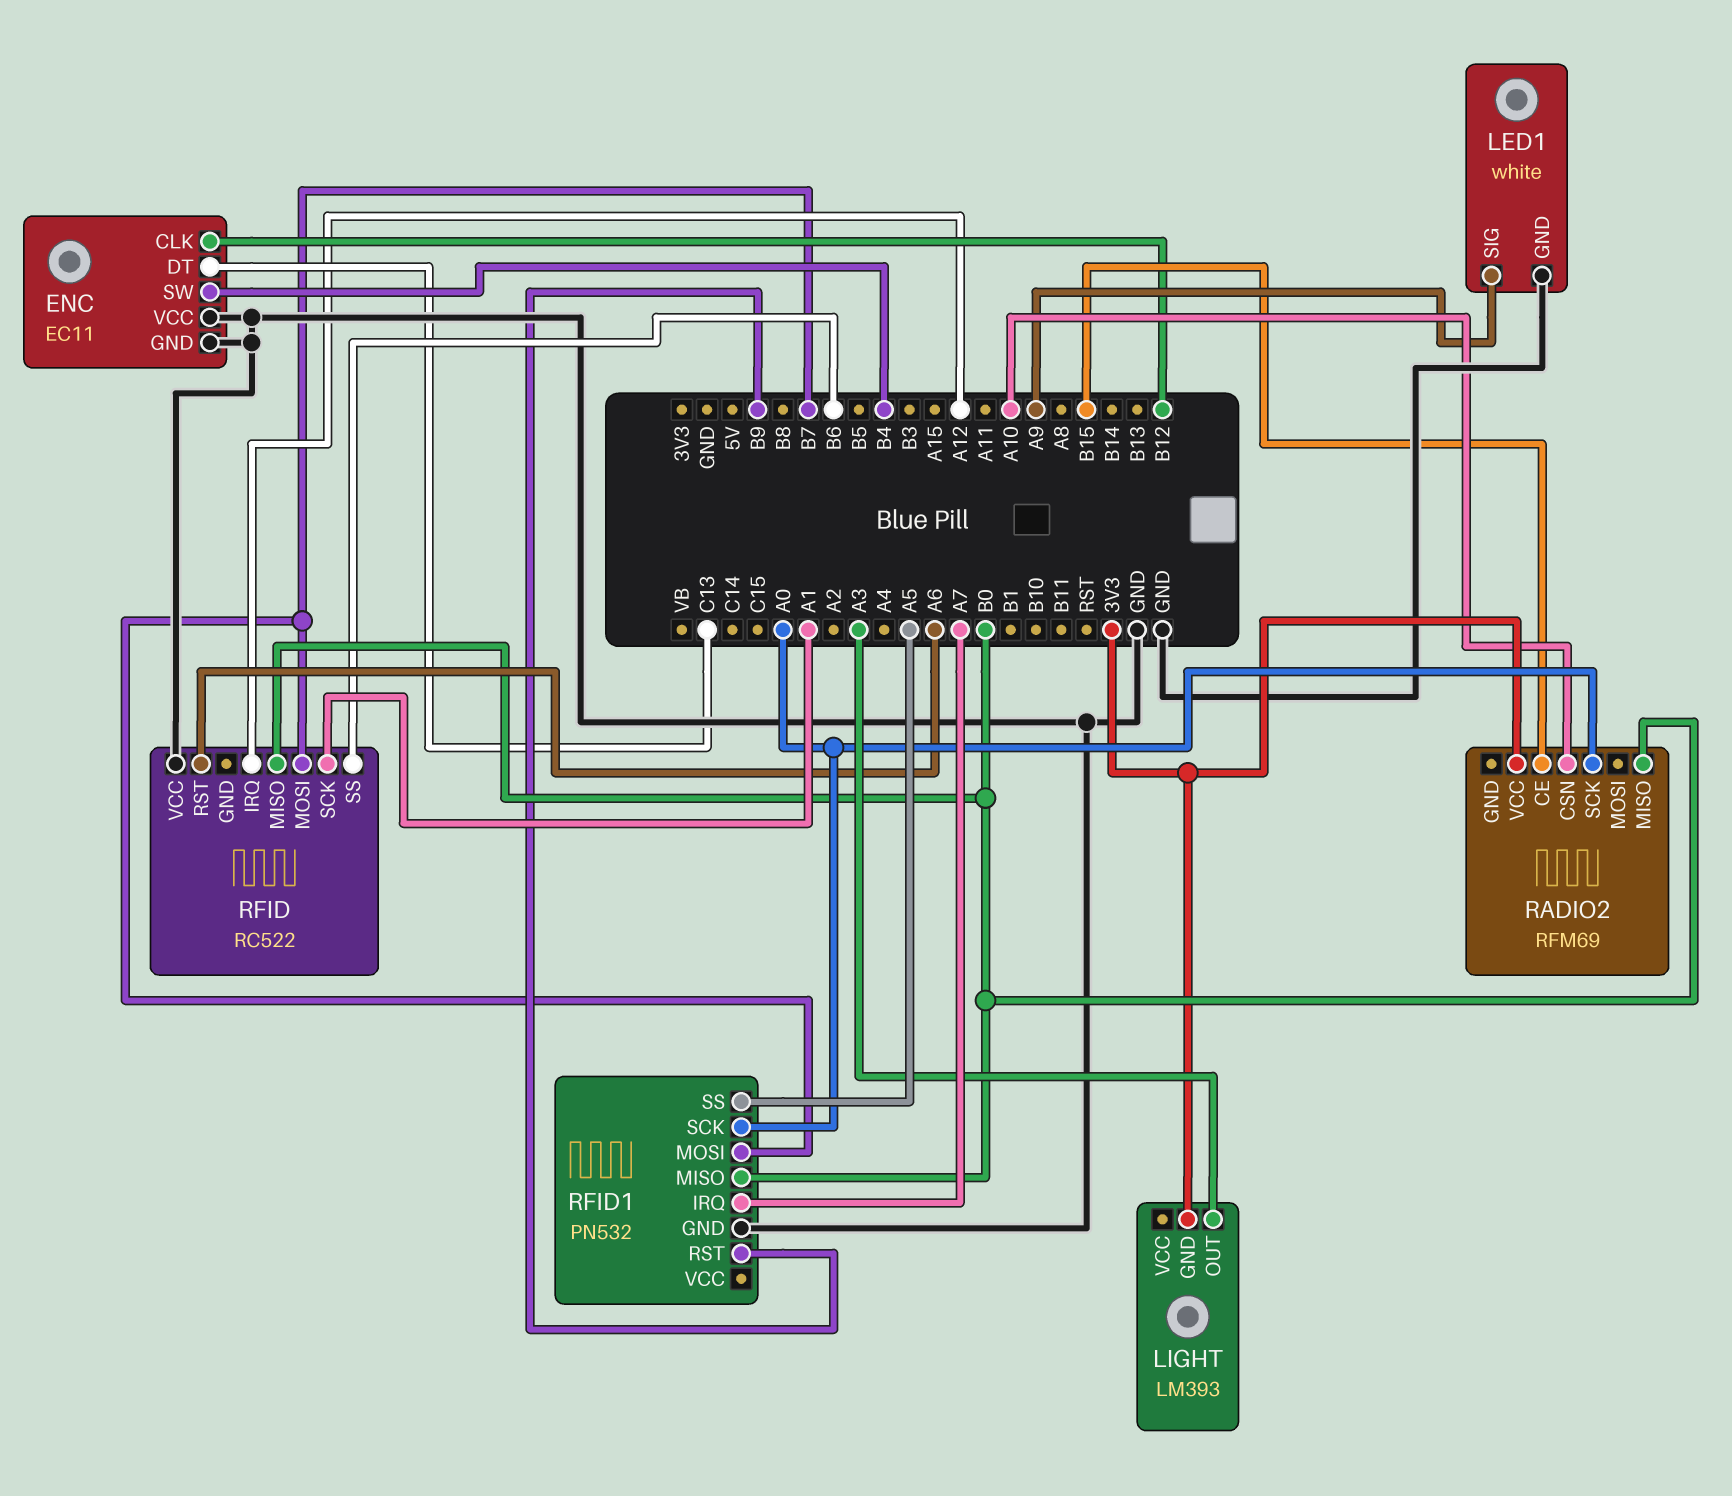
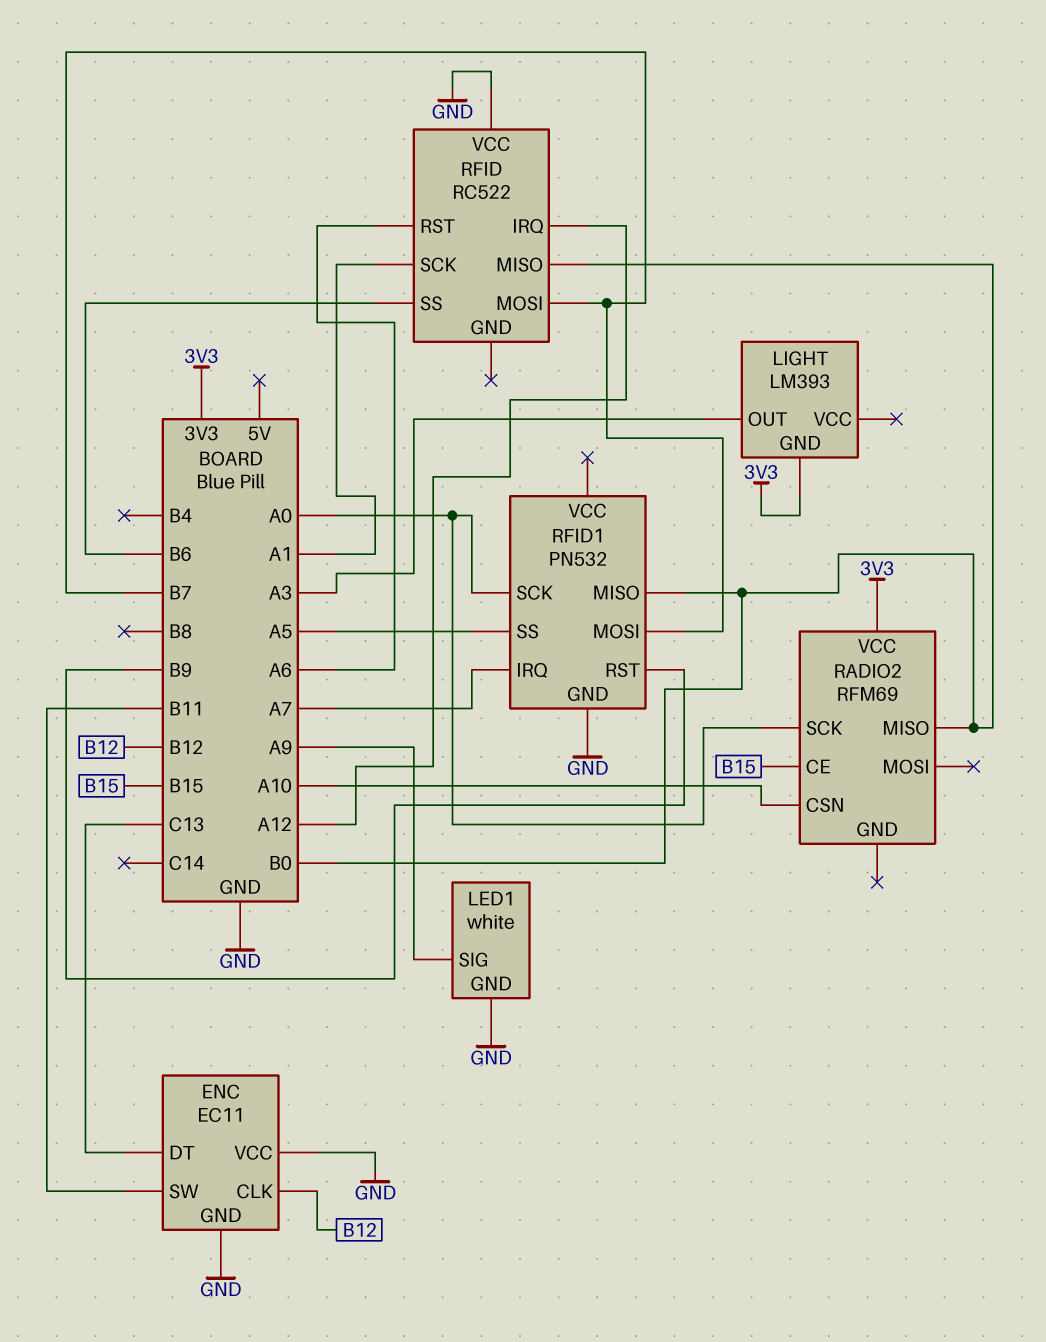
ENC pin SW: B4 -> B11

